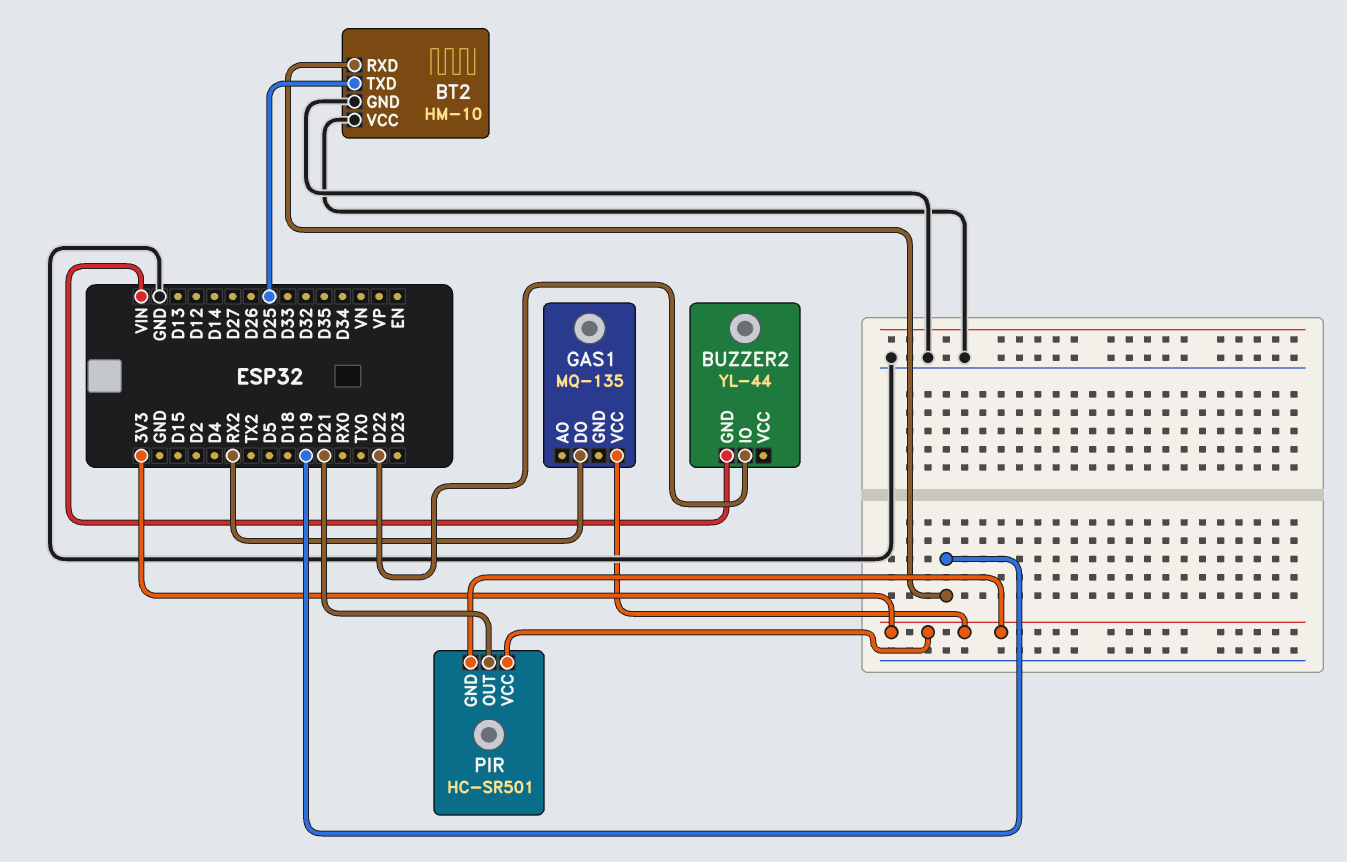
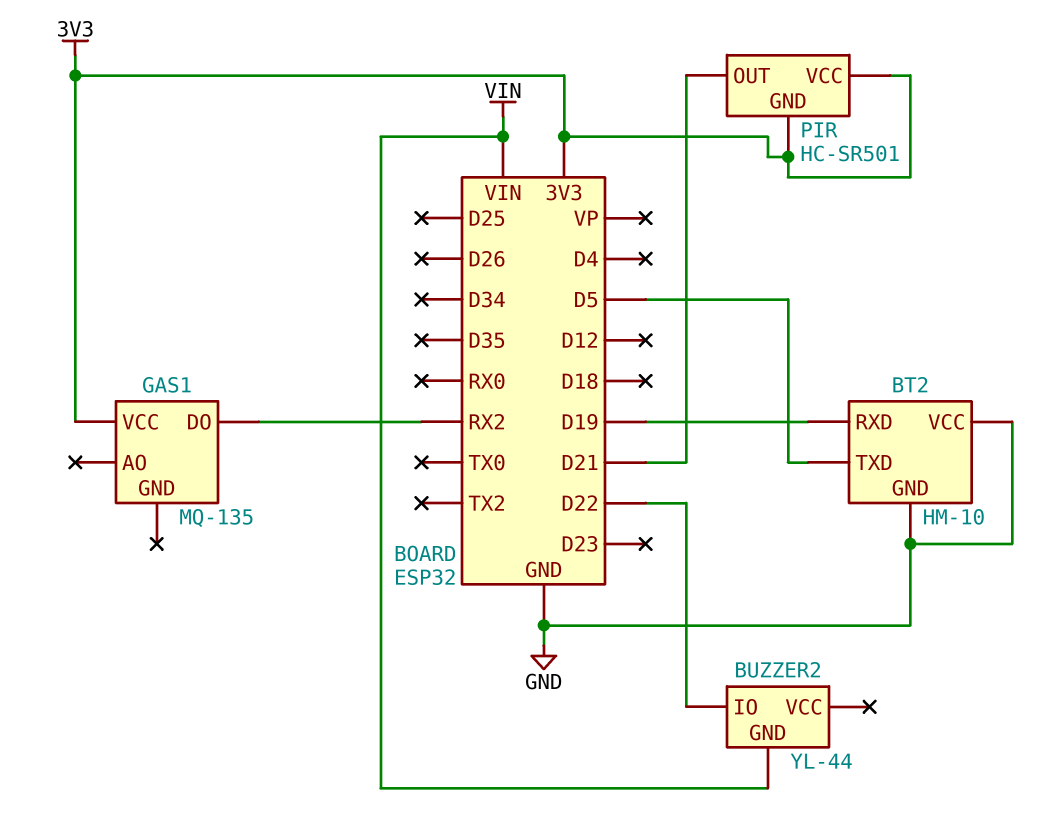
BT2 pin TXD: D25 -> D5

